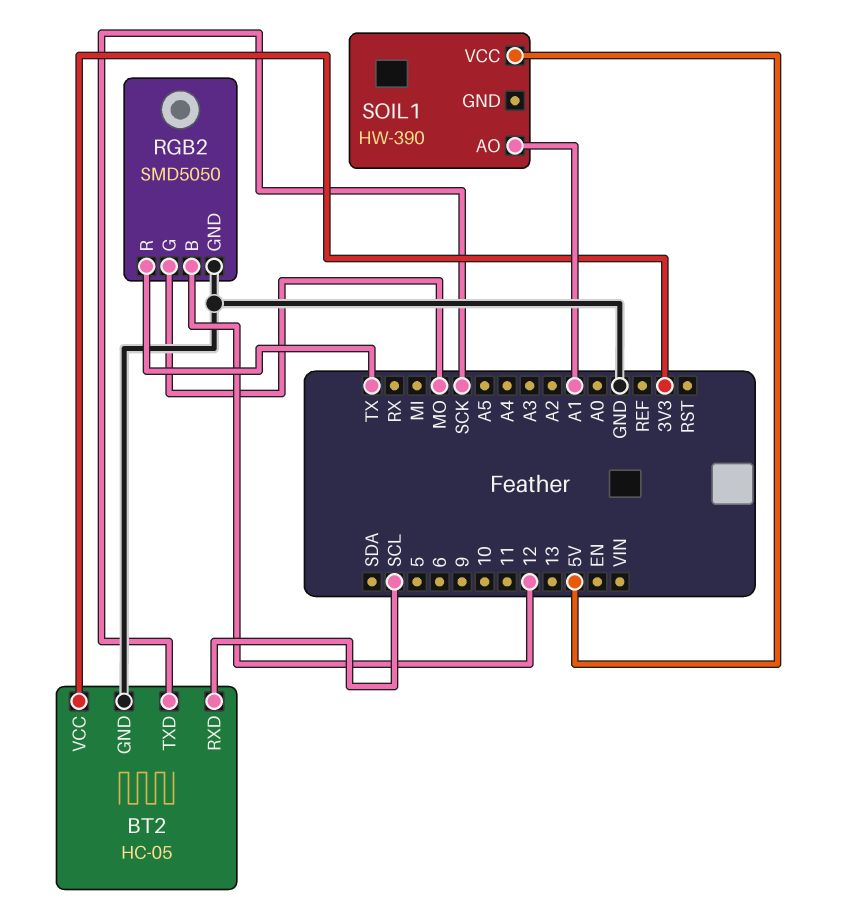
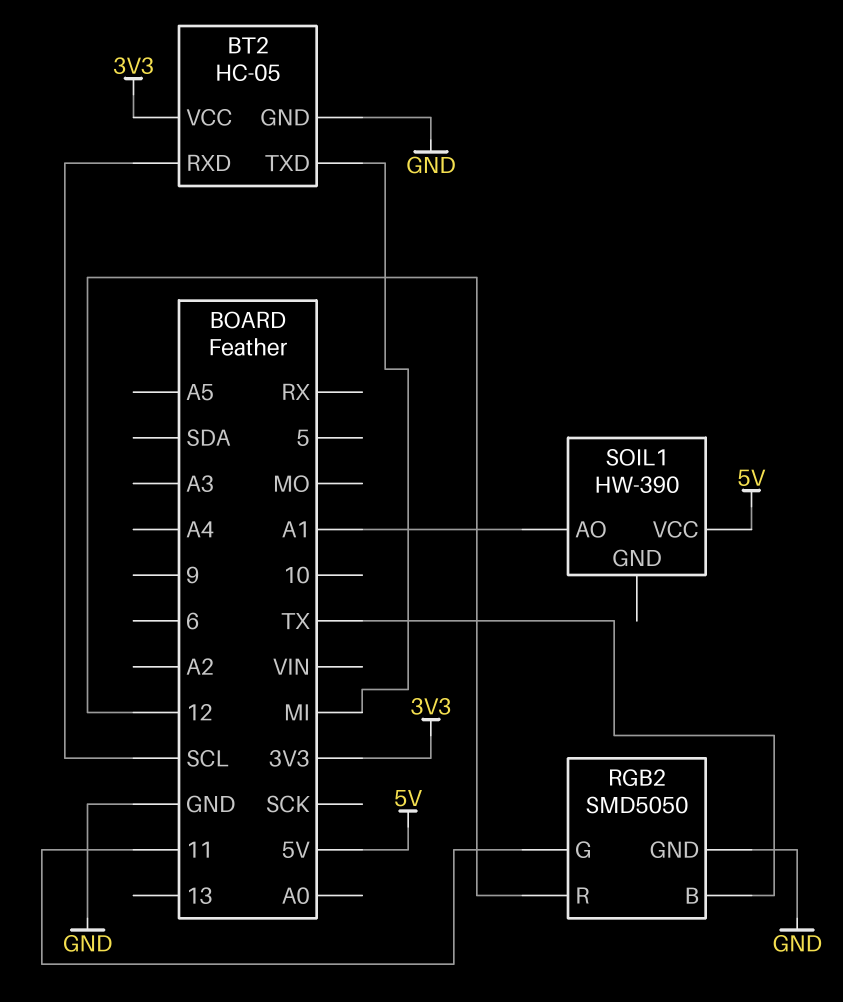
BT2 pin TXD: SCK -> MI
RGB2 pin B: 12 -> TX
RGB2 pin G: MO -> 11
RGB2 pin R: TX -> 12

